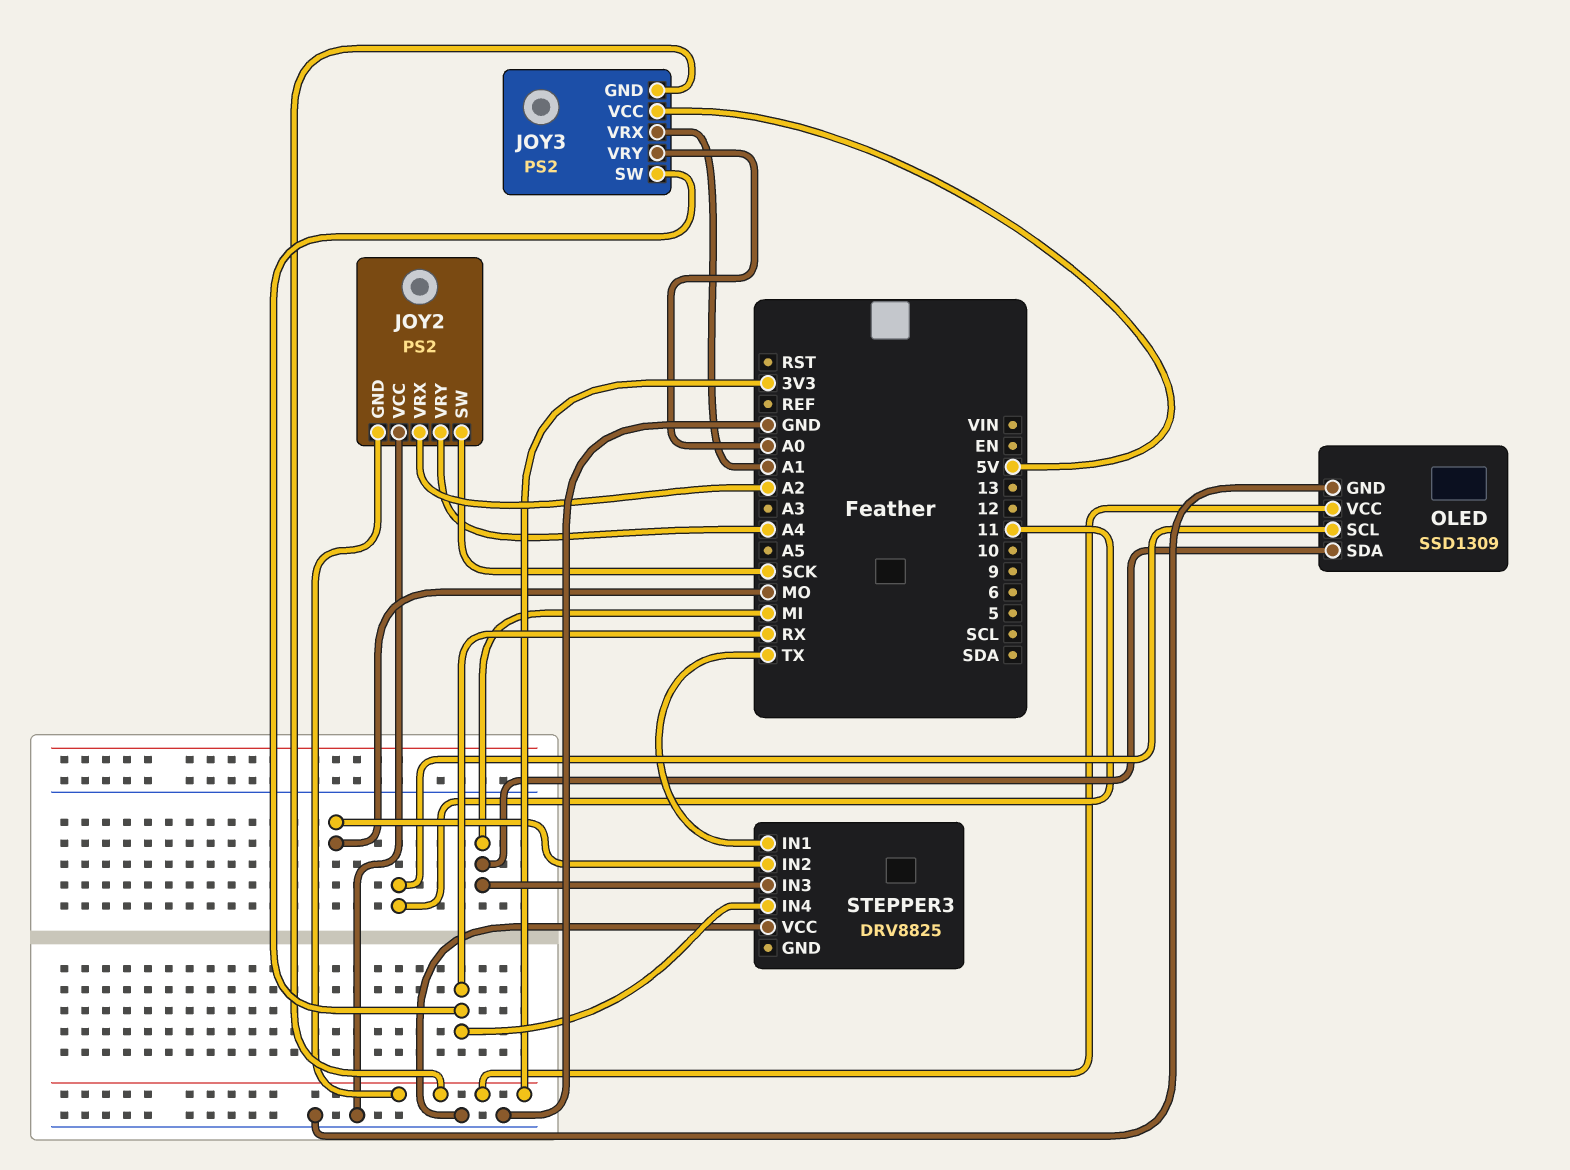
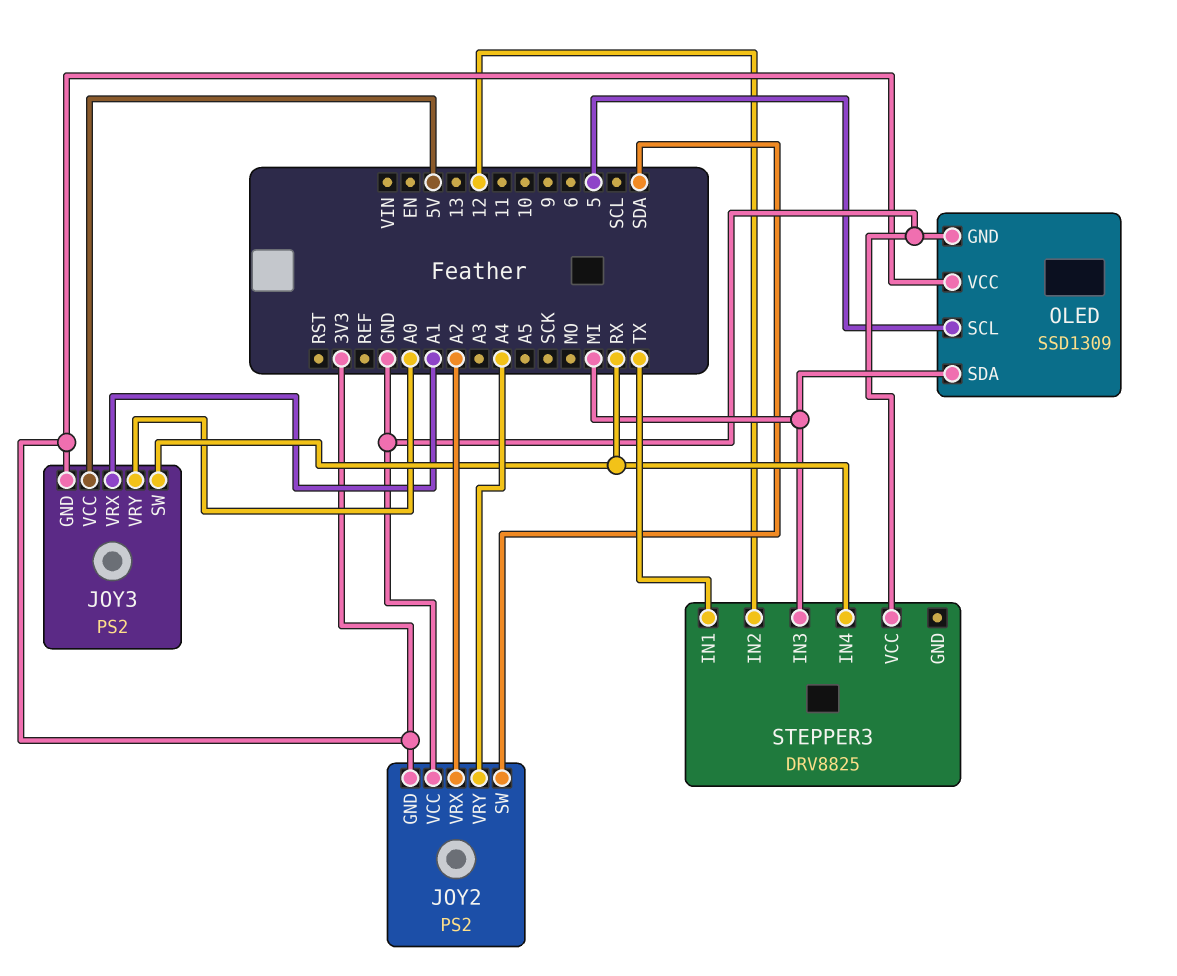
JOY2 pin SW: SCK -> SDA
OLED pin SCL: 11 -> 5
STEPPER3 pin IN2: MO -> 12

